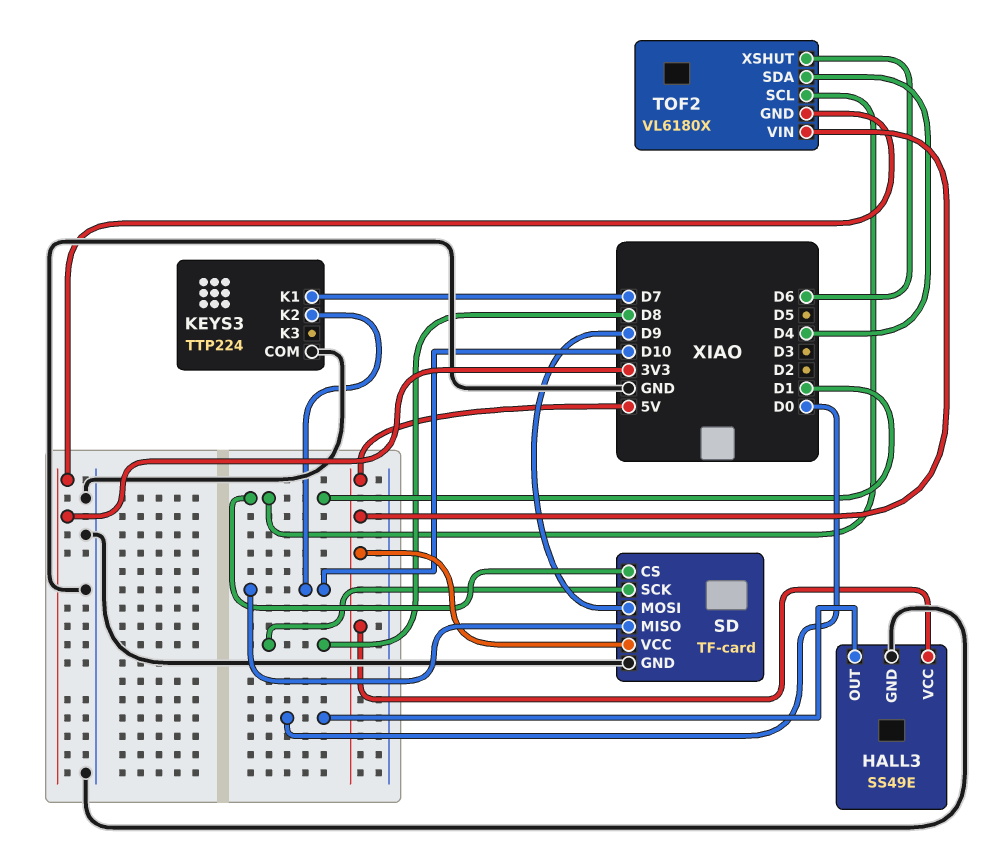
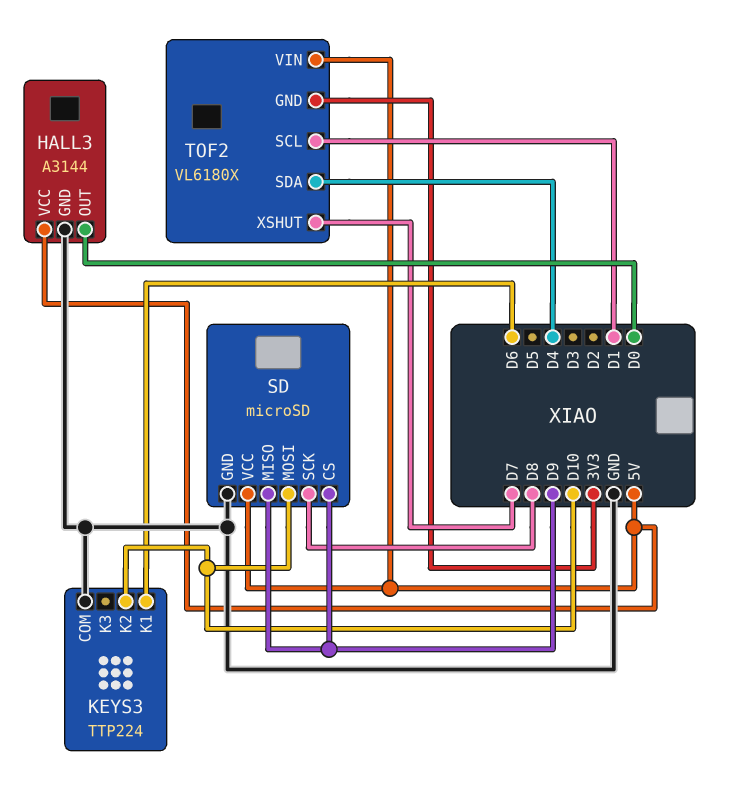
HALL3: SS49E -> A3144
KEYS3 pin K1: D7 -> D6
SD: TF-card -> microSD
SD pin CS: D1 -> D9
SD pin MISO: D10 -> D9
SD pin MOSI: D9 -> D10
TOF2 pin XSHUT: D6 -> D7

